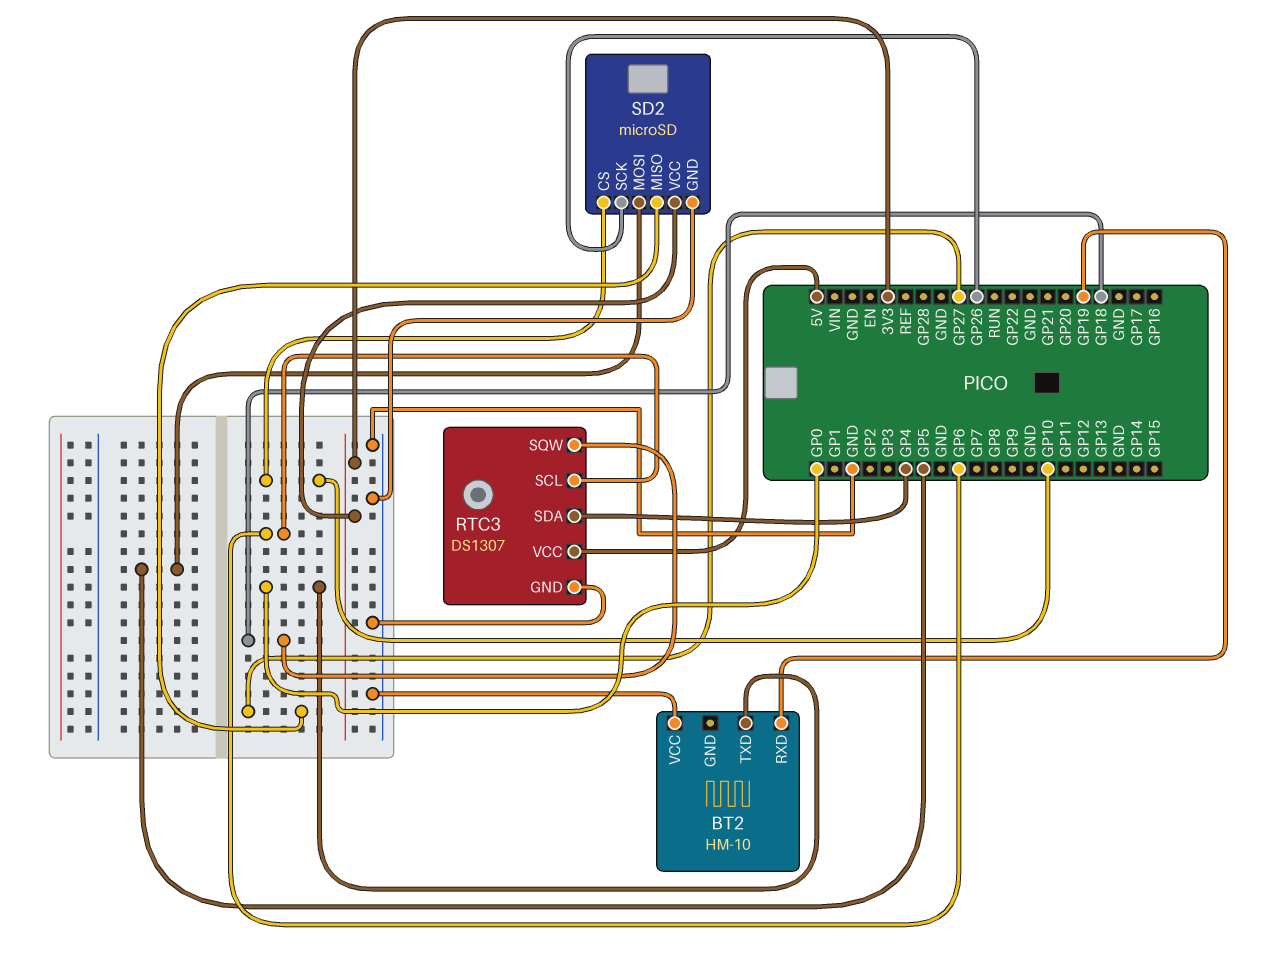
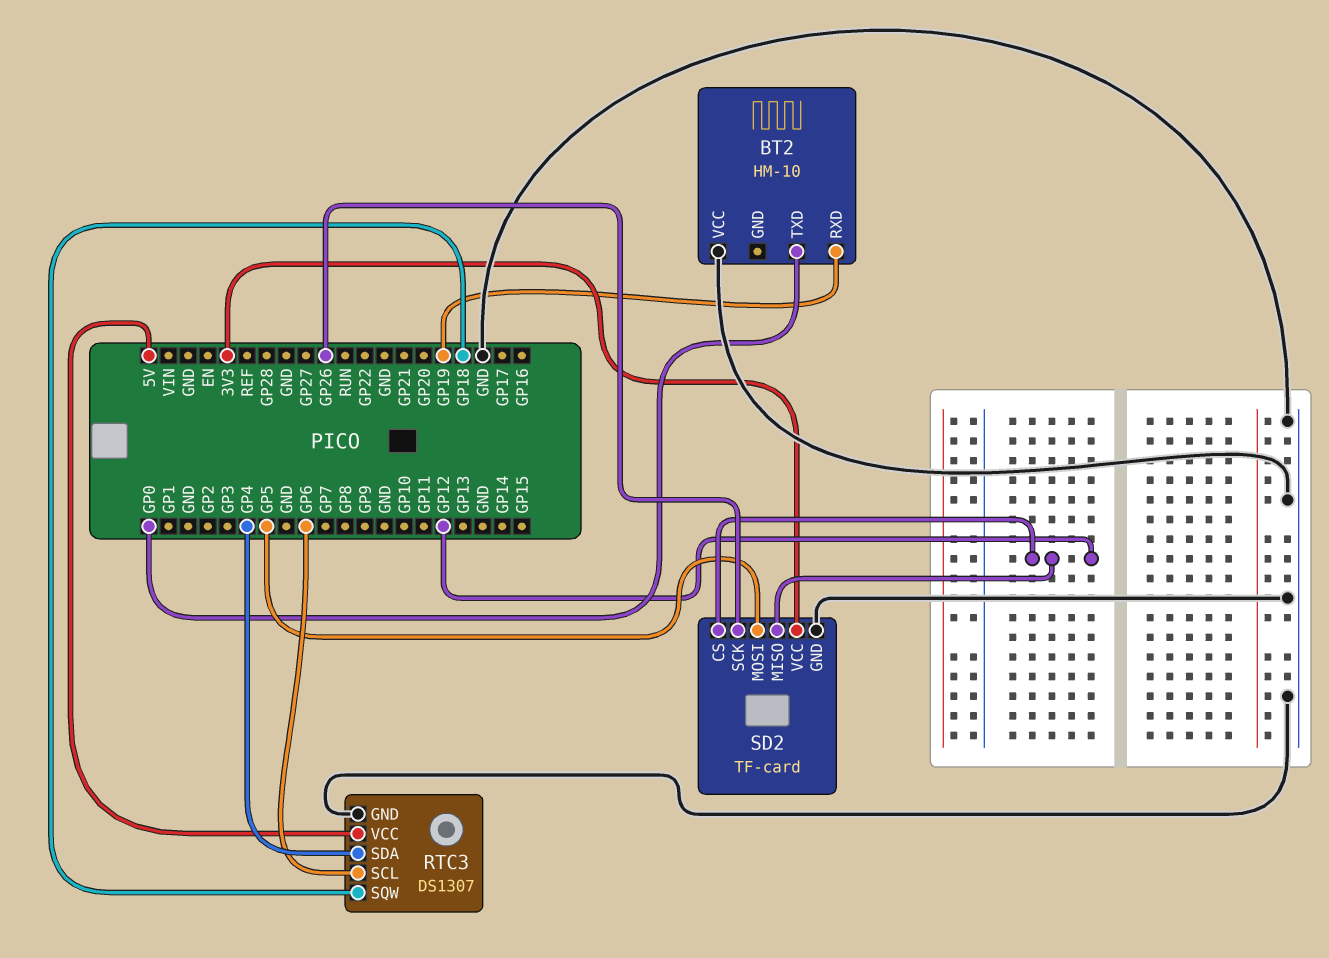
SD2: microSD -> TF-card
SD2 pin CS: GP10 -> GP12
SD2 pin MISO: GP27 -> GP12

